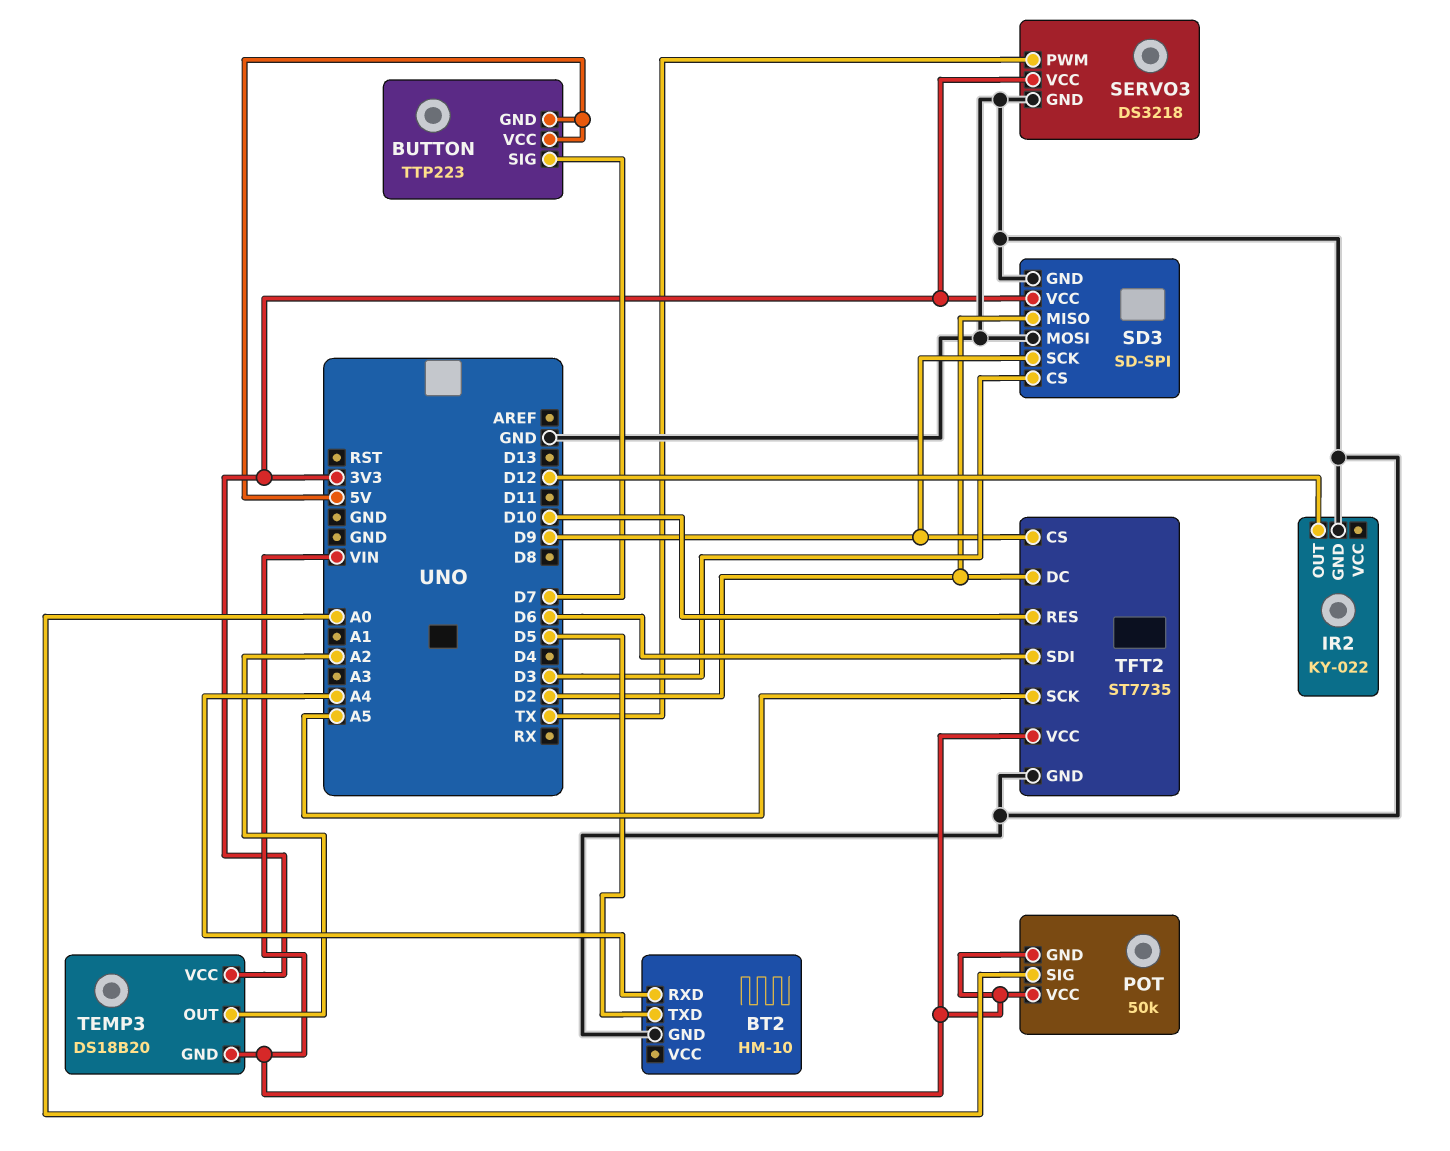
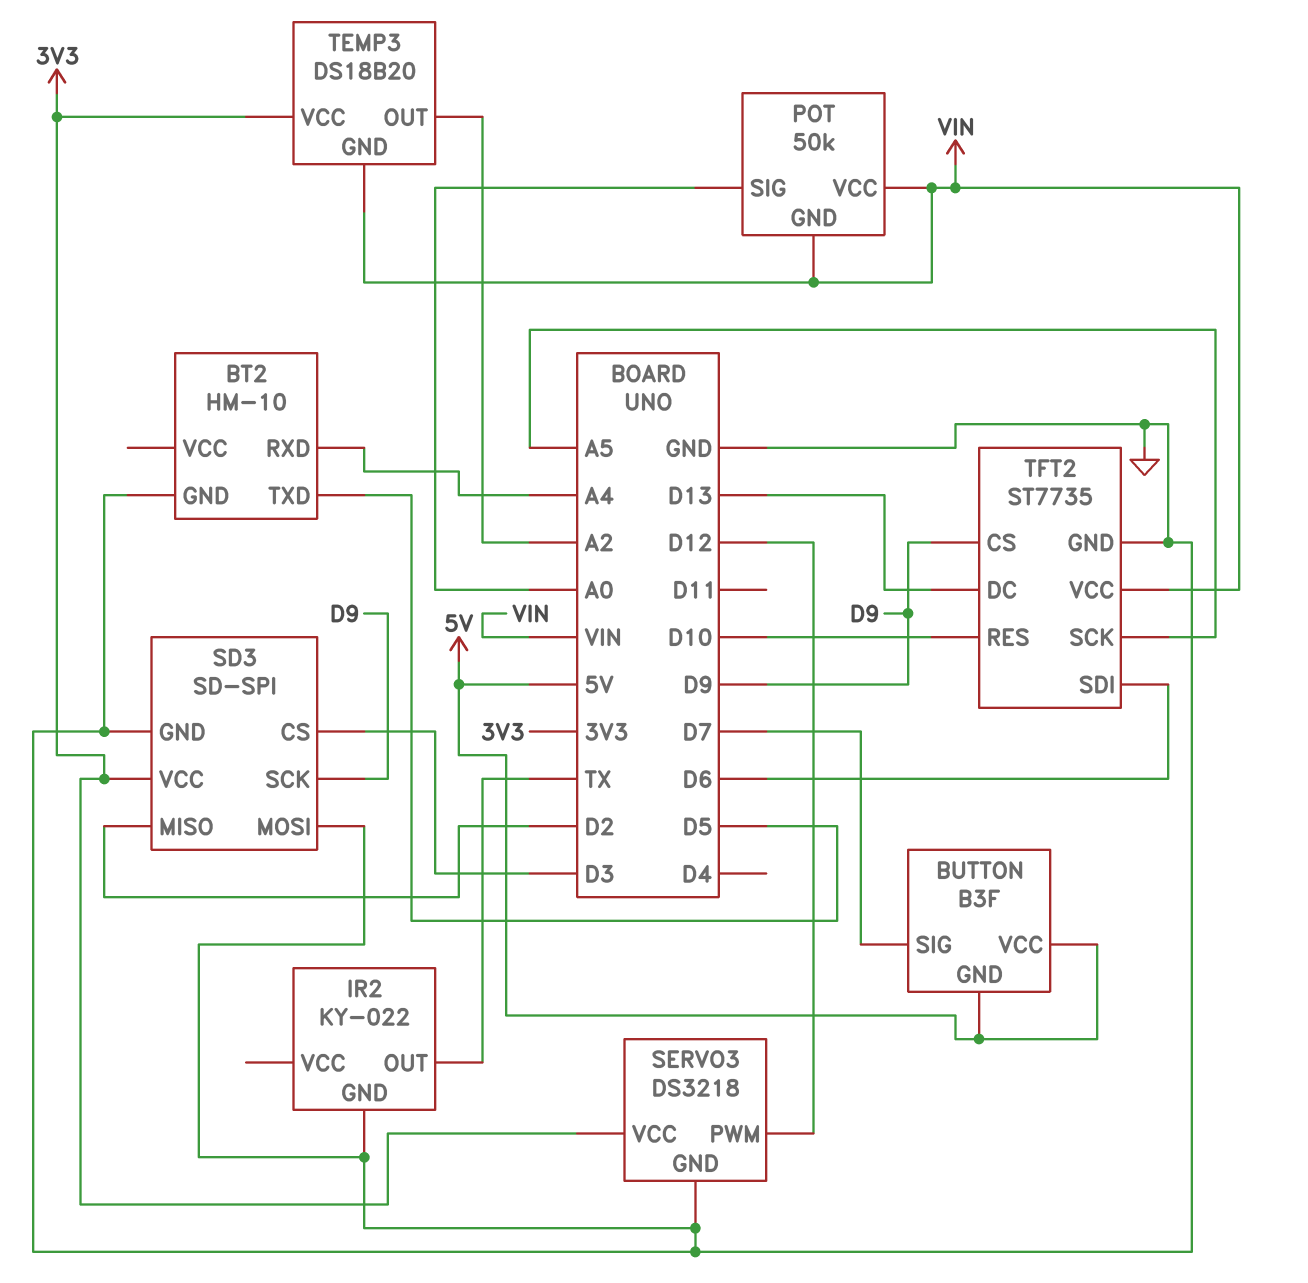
BUTTON: TTP223 -> B3F
IR2 pin OUT: D12 -> TX
SERVO3 pin PWM: TX -> D12
TFT2 pin DC: D2 -> D13

